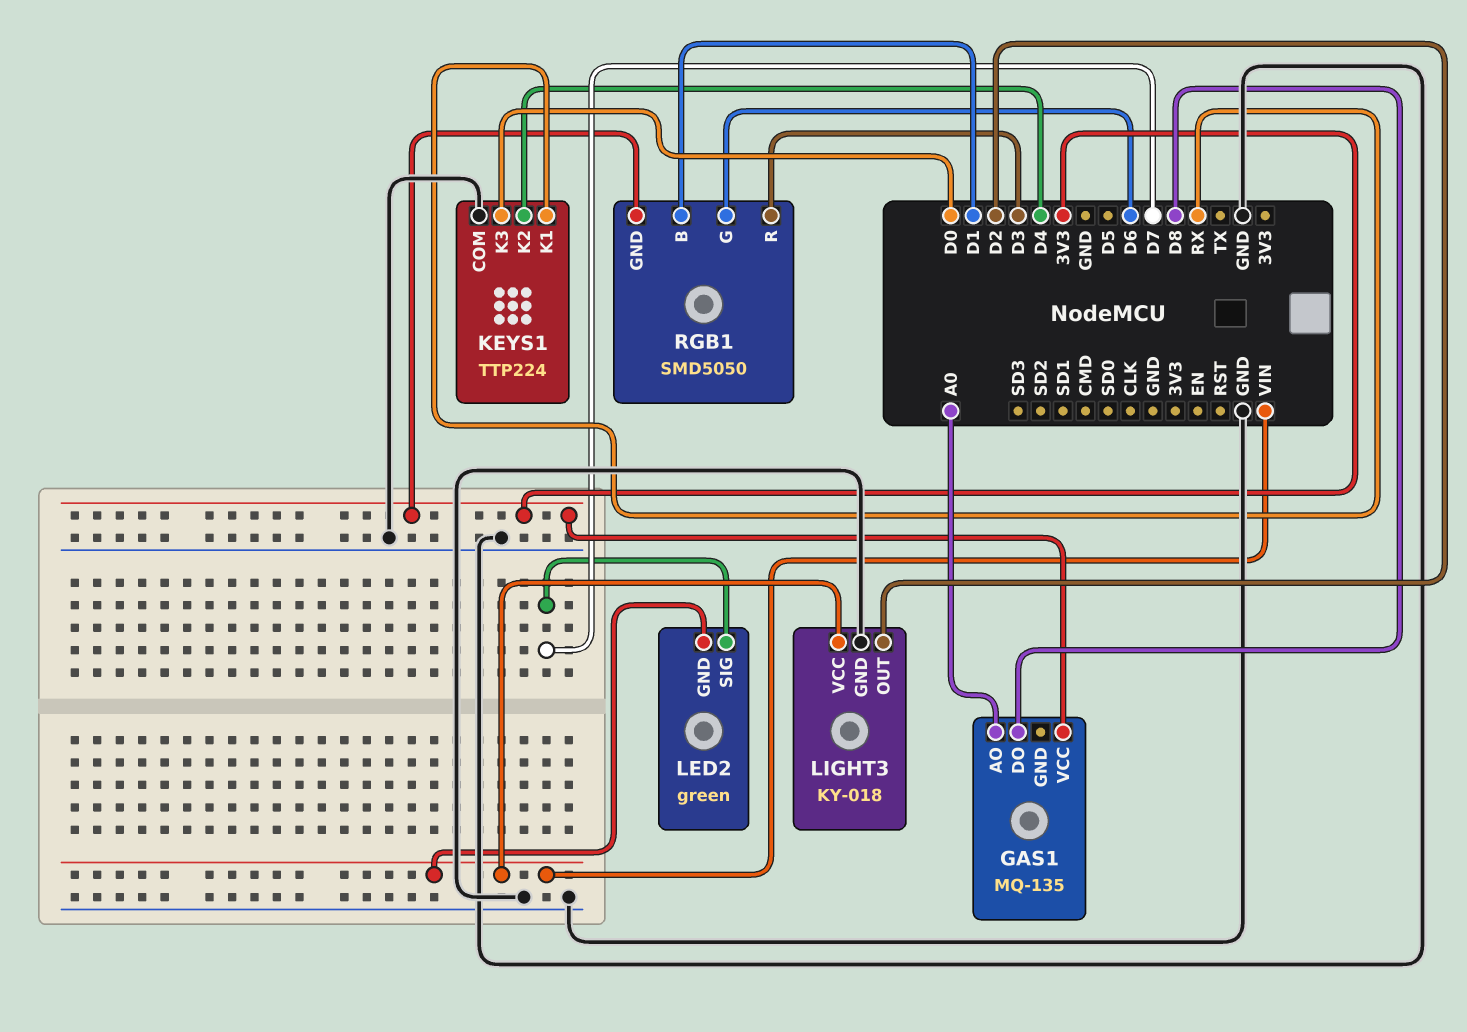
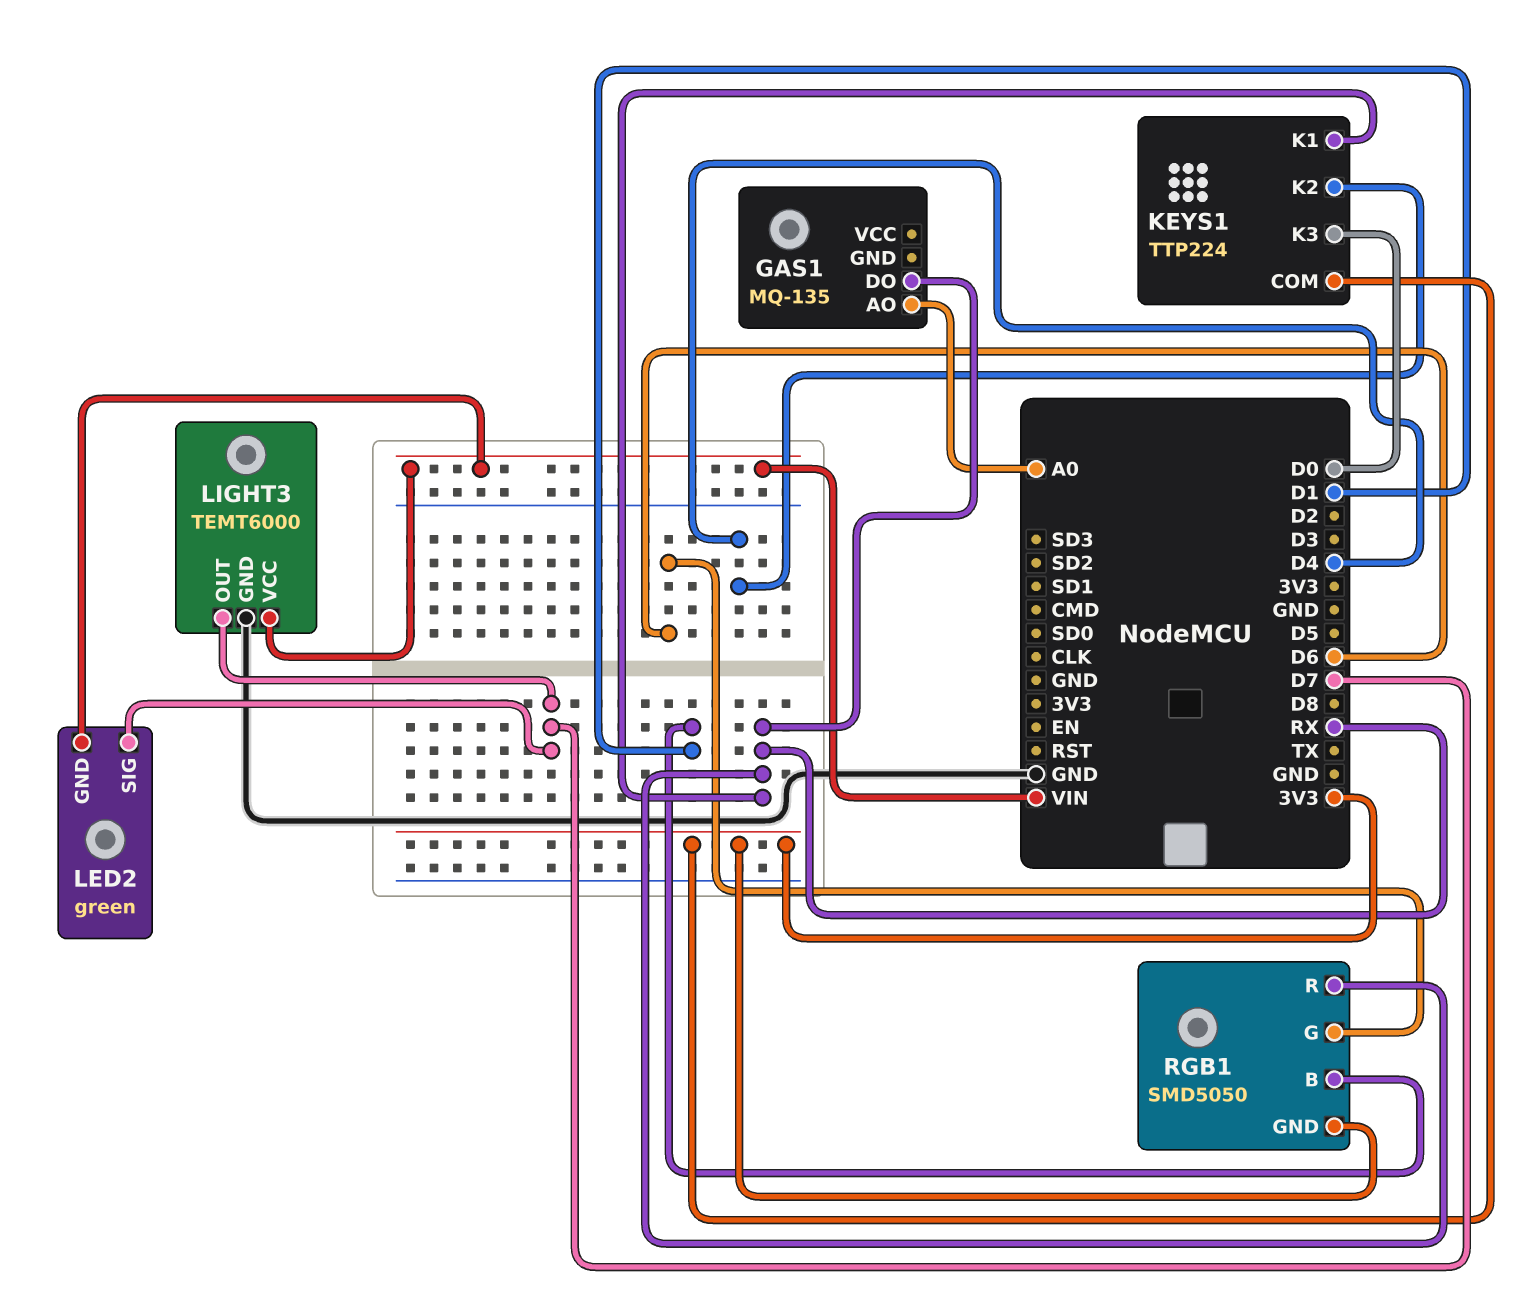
GAS1 pin DO: D8 -> RX
GAS1 pin VCC: 3V3 -> none
KEYS1 pin COM: GND -> 3V3
LIGHT3: KY-018 -> TEMT6000
LIGHT3 pin OUT: D2 -> D7
RGB1 pin R: D3 -> RX

